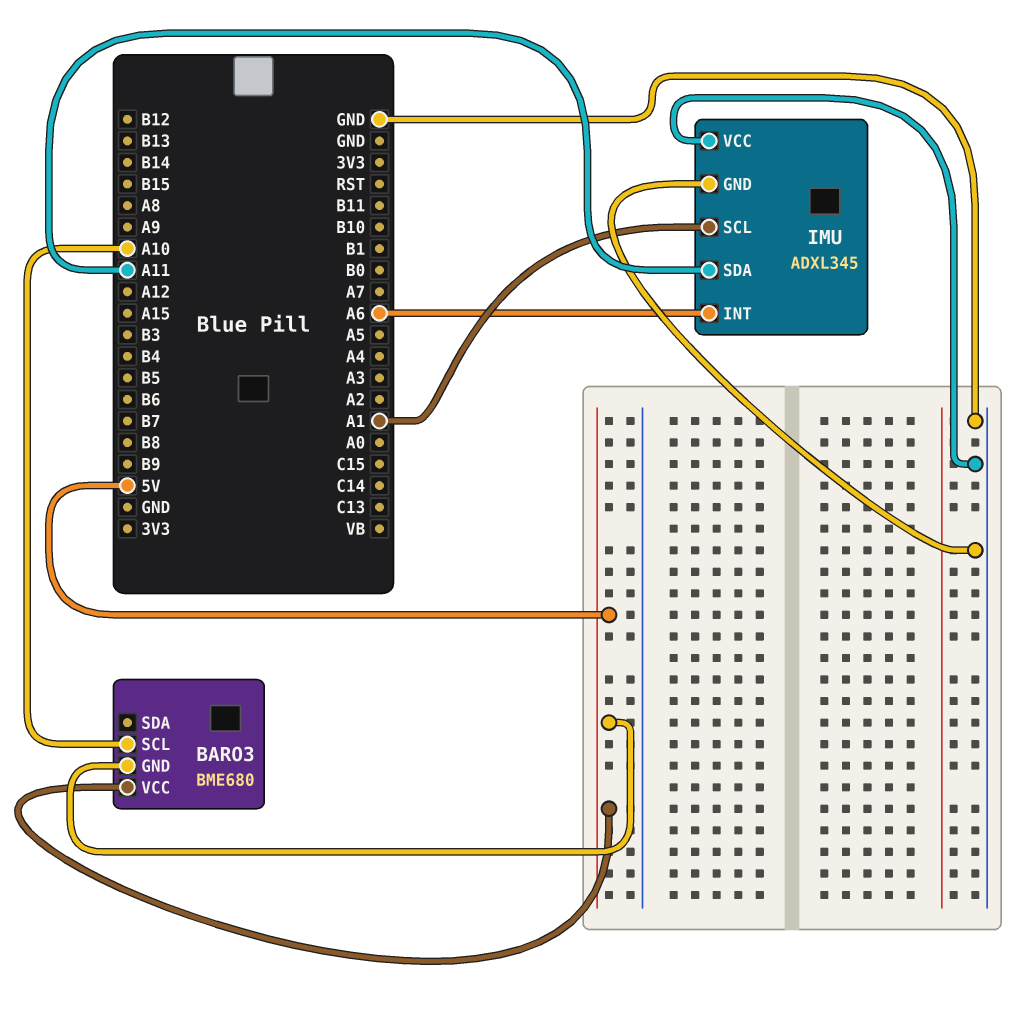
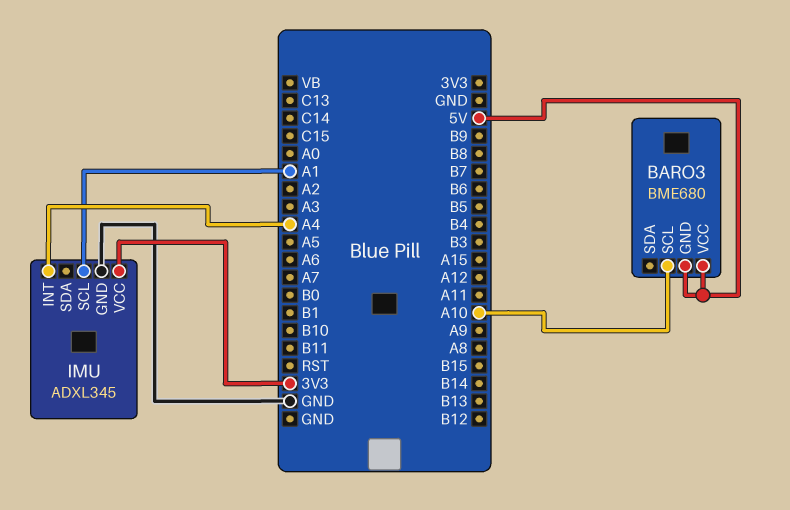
IMU pin INT: A6 -> A4
IMU pin SDA: A11 -> none
IMU pin VCC: GND -> 3V3

